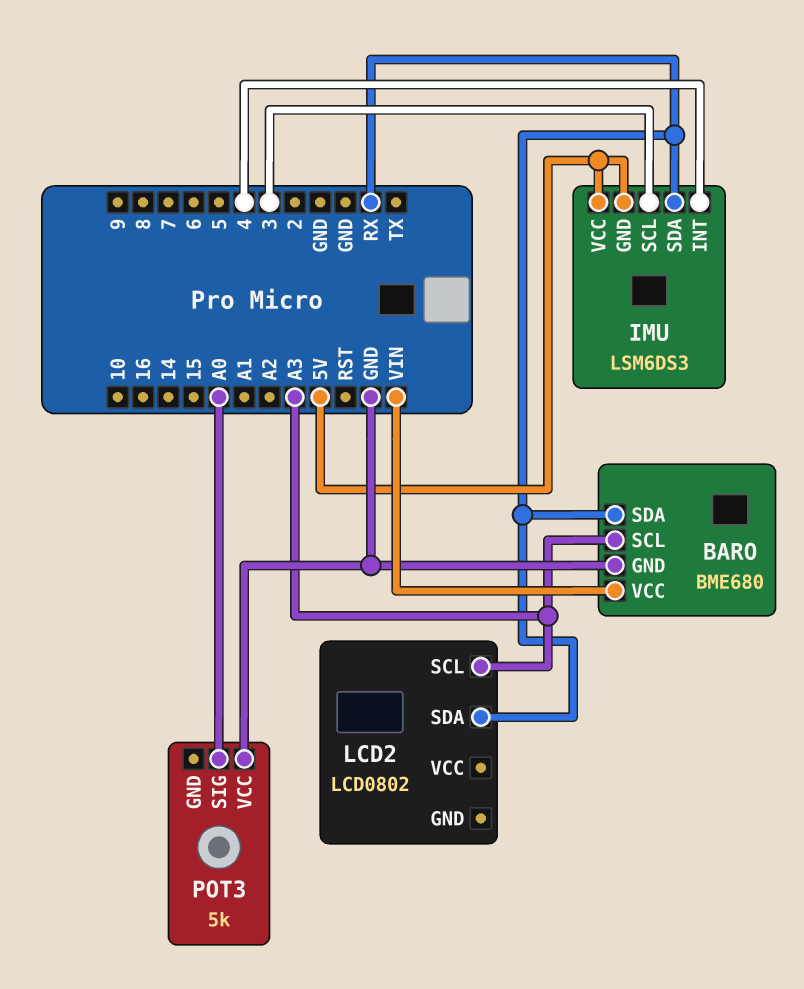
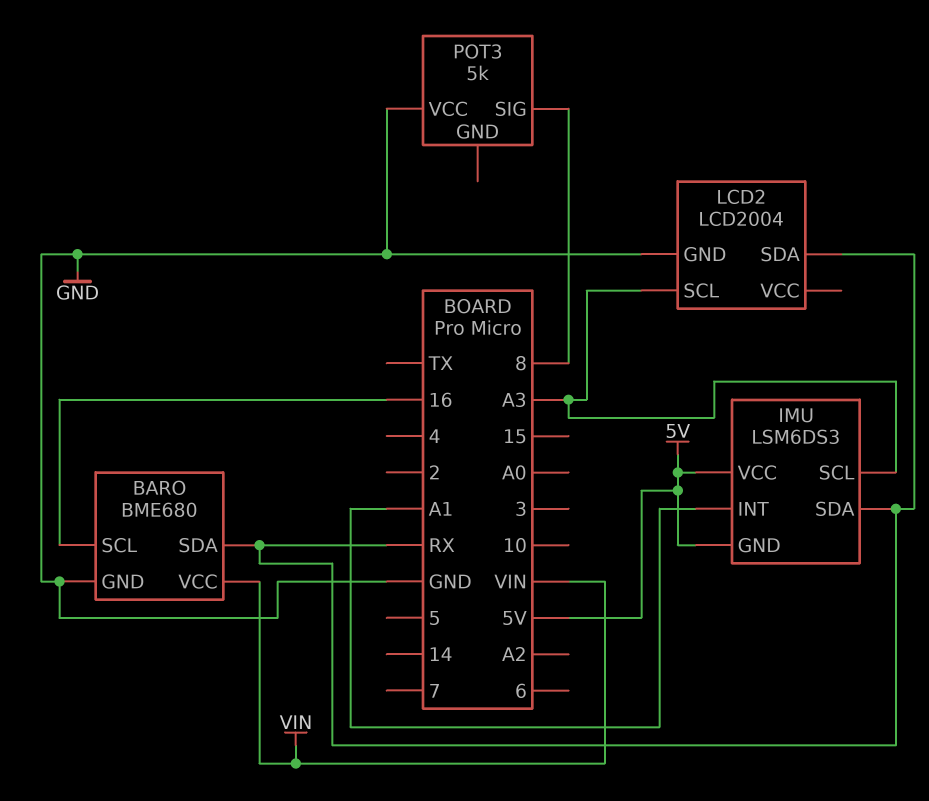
BARO pin SCL: A3 -> 16
IMU pin INT: 4 -> A1
IMU pin SCL: 3 -> A3
LCD2: LCD0802 -> LCD2004
LCD2 pin GND: none -> GND
POT3 pin SIG: A0 -> 8

